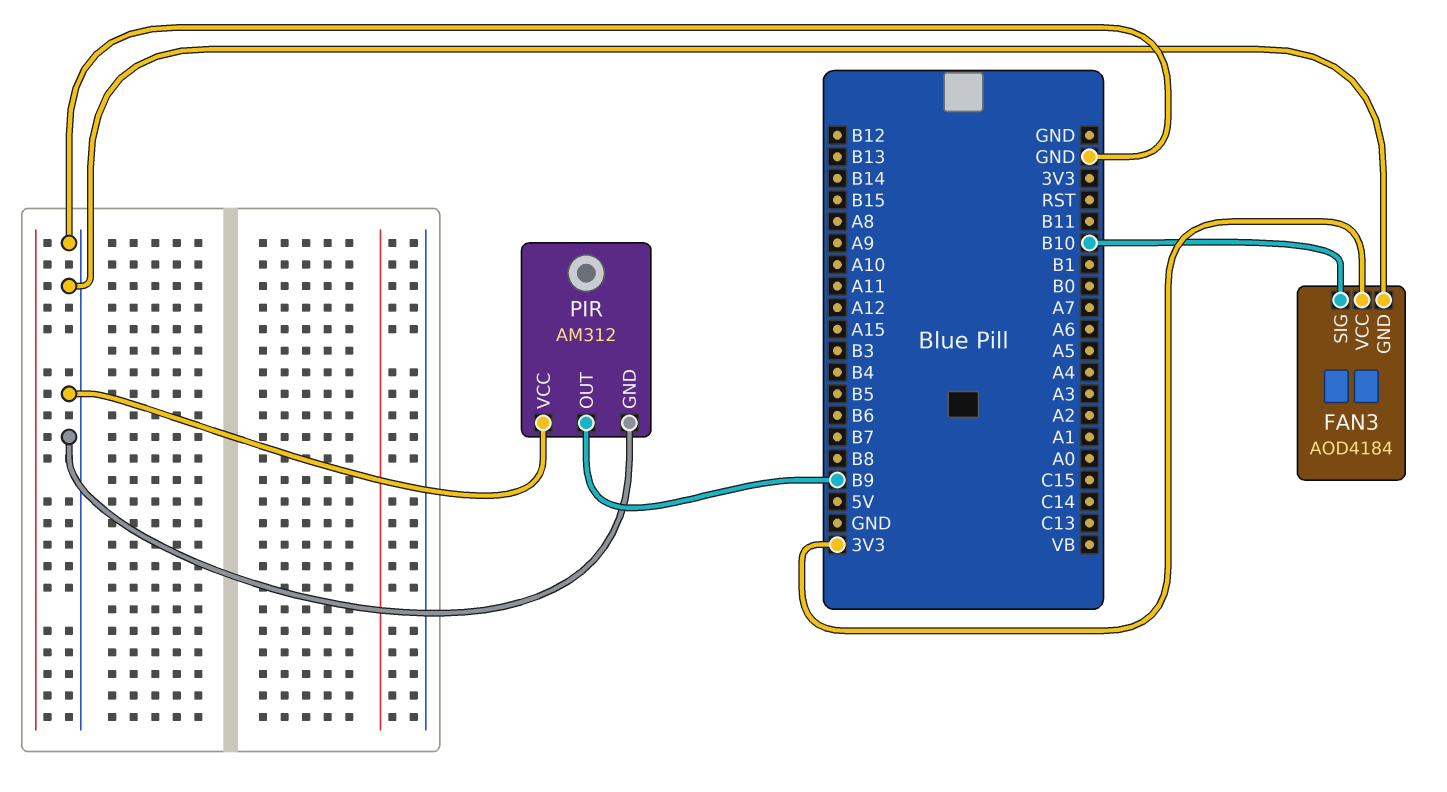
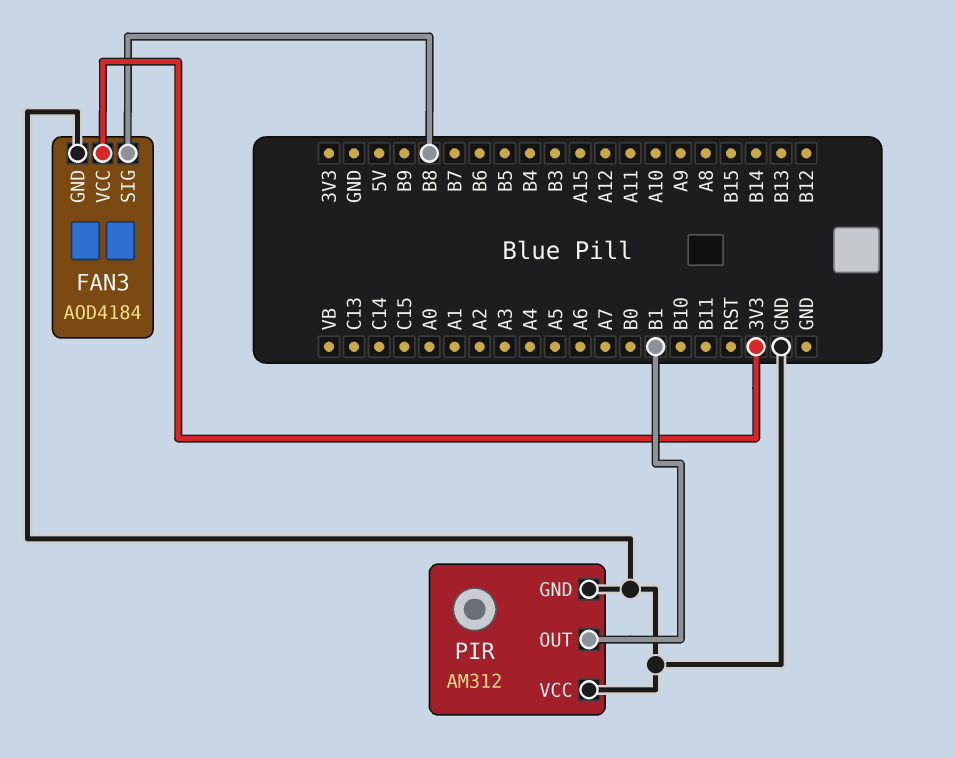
FAN3 pin SIG: B10 -> B8
PIR pin OUT: B9 -> B1

